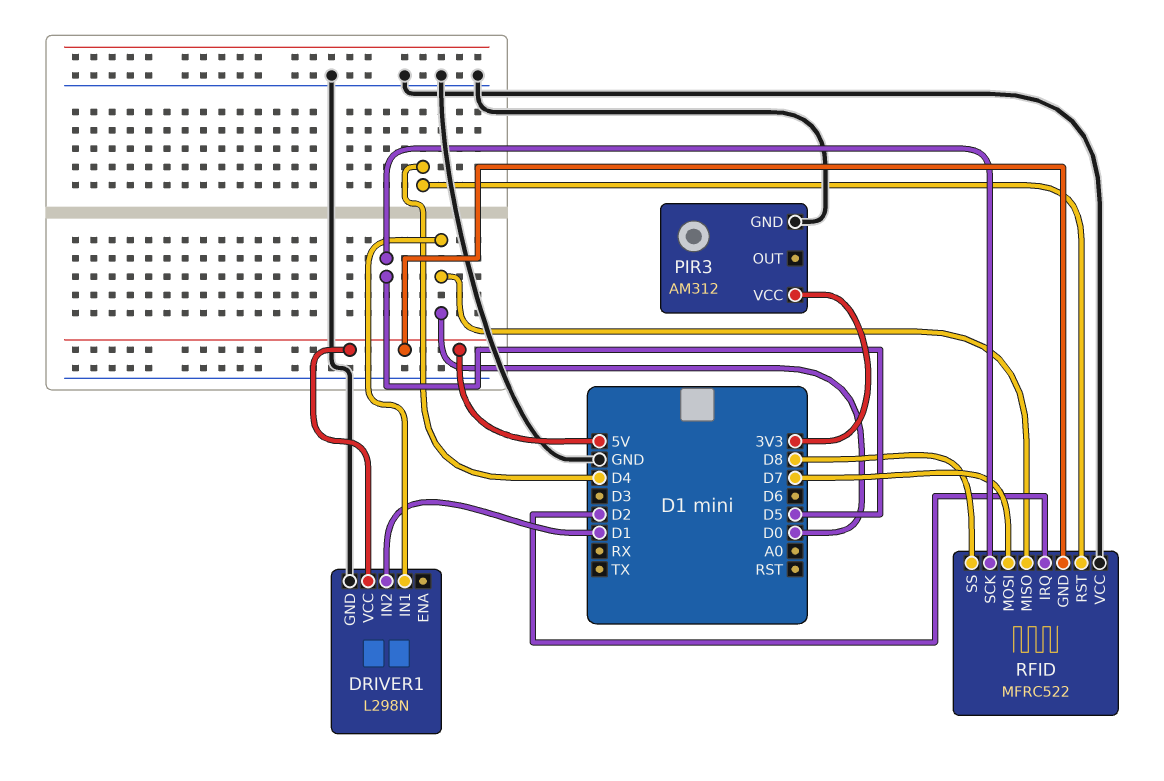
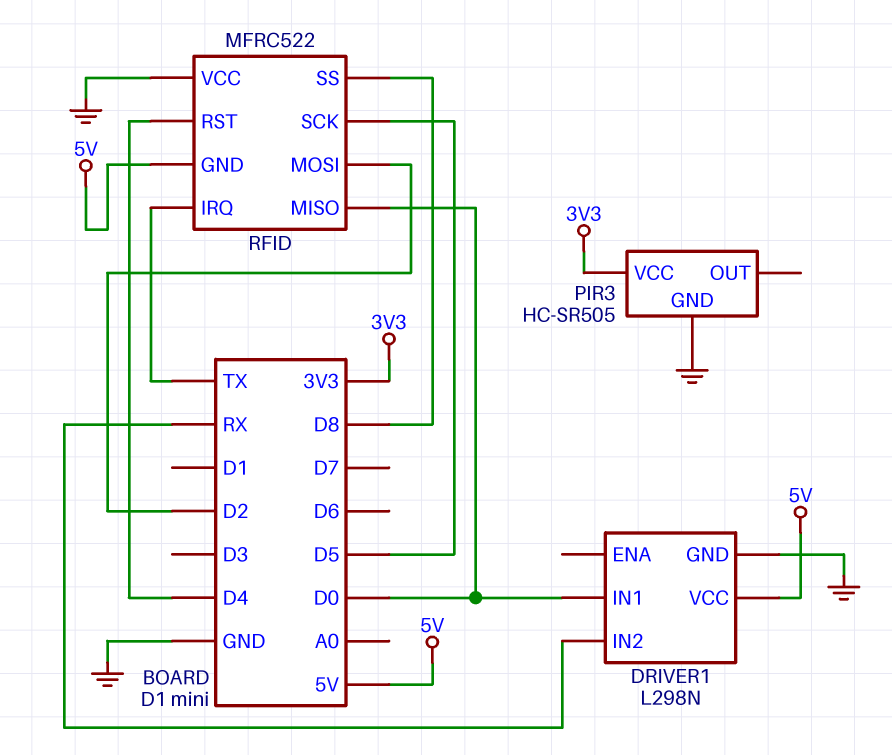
DRIVER1 pin IN2: D1 -> RX
PIR3: AM312 -> HC-SR505
RFID pin IRQ: D2 -> TX
RFID pin MOSI: D7 -> D2

